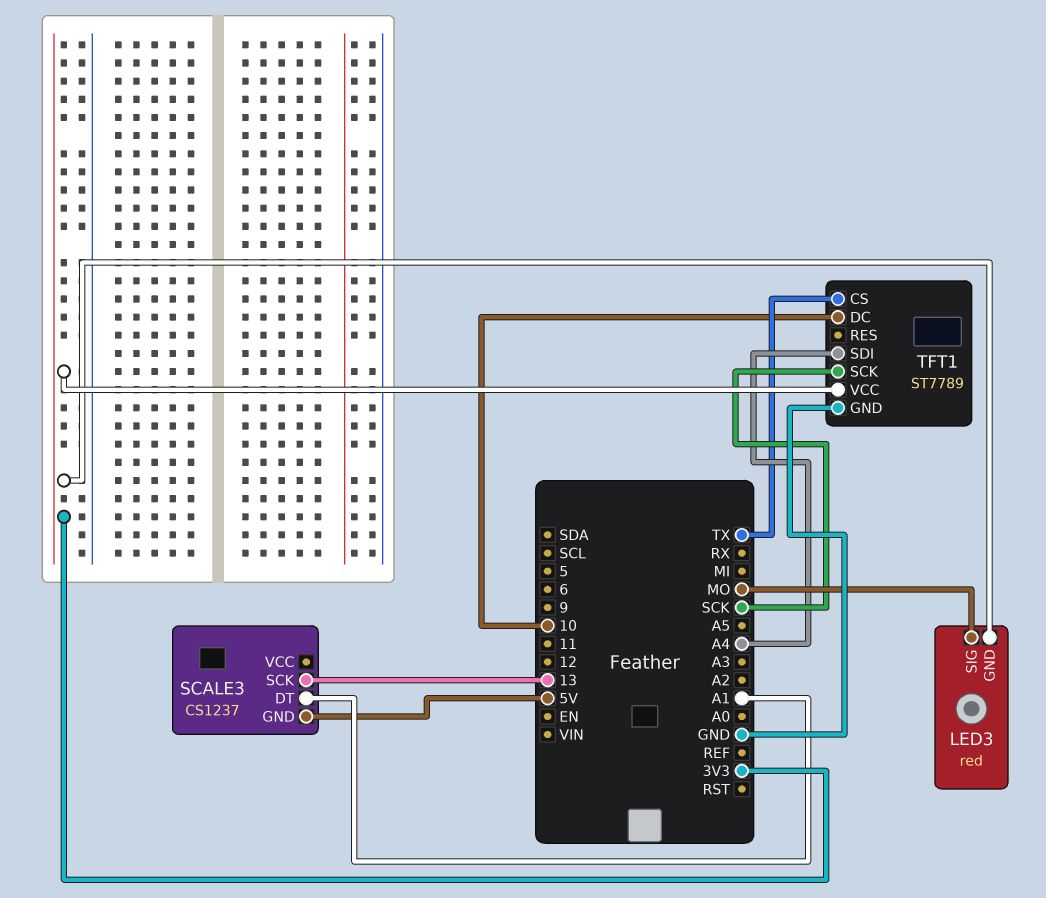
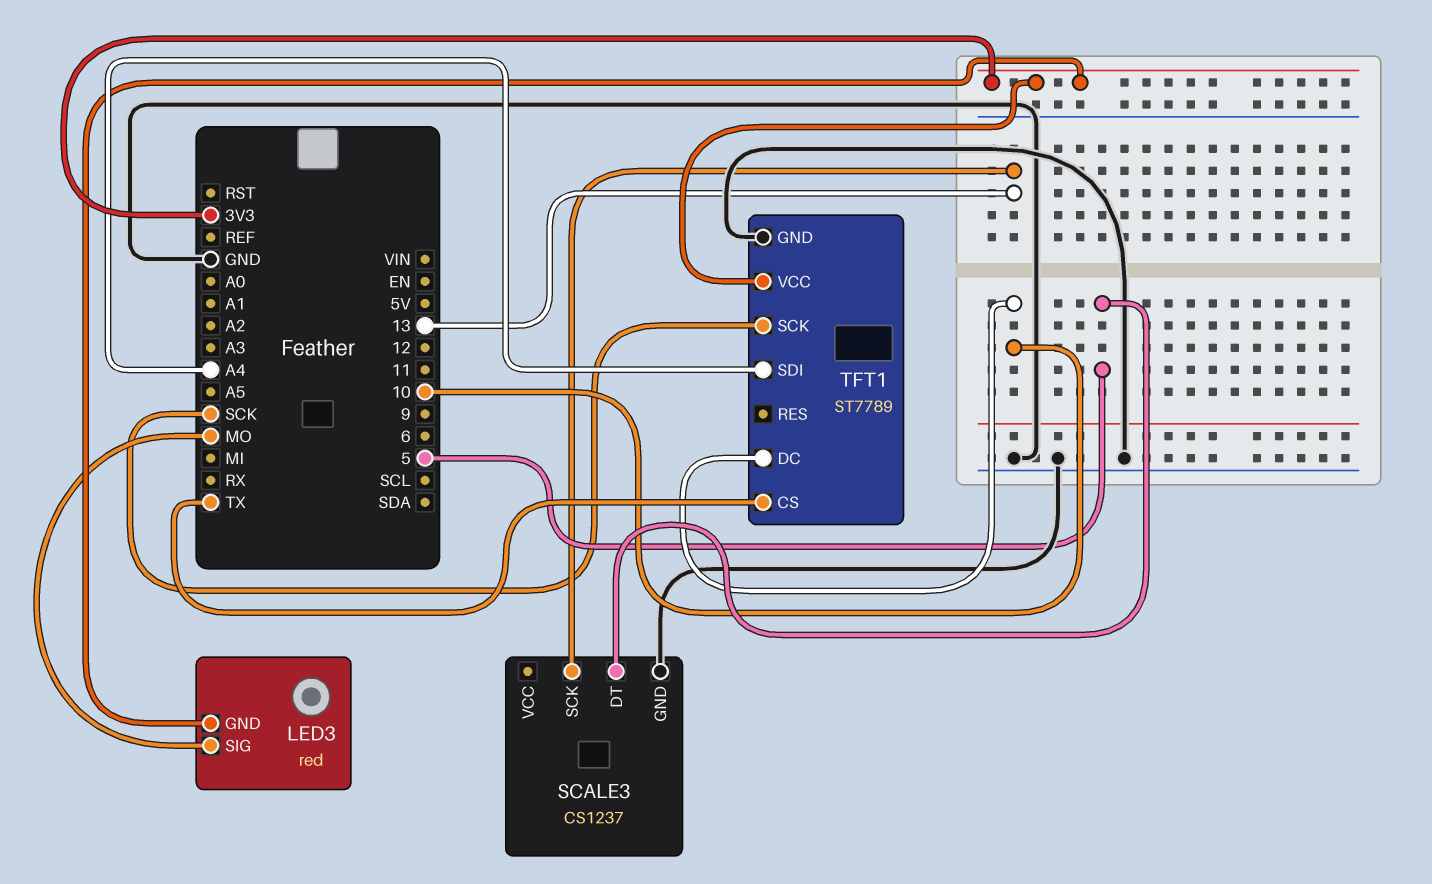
SCALE3 pin DT: A1 -> 5
SCALE3 pin GND: 5V -> GND

